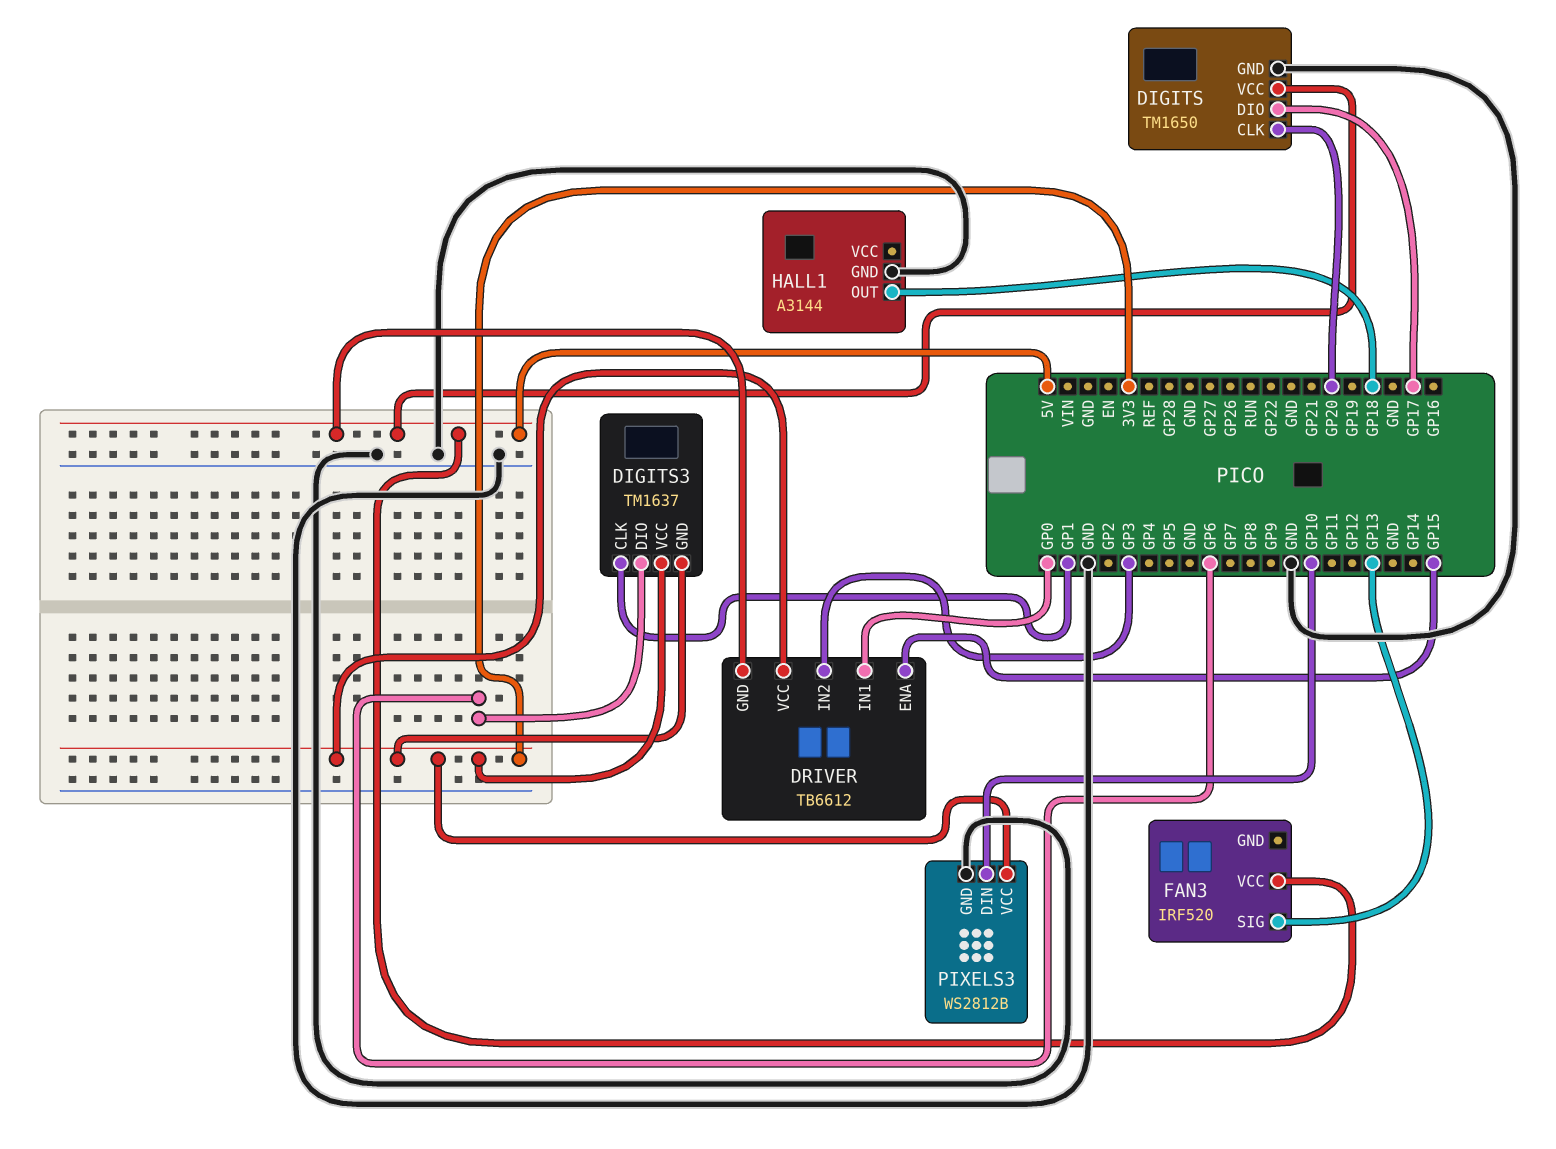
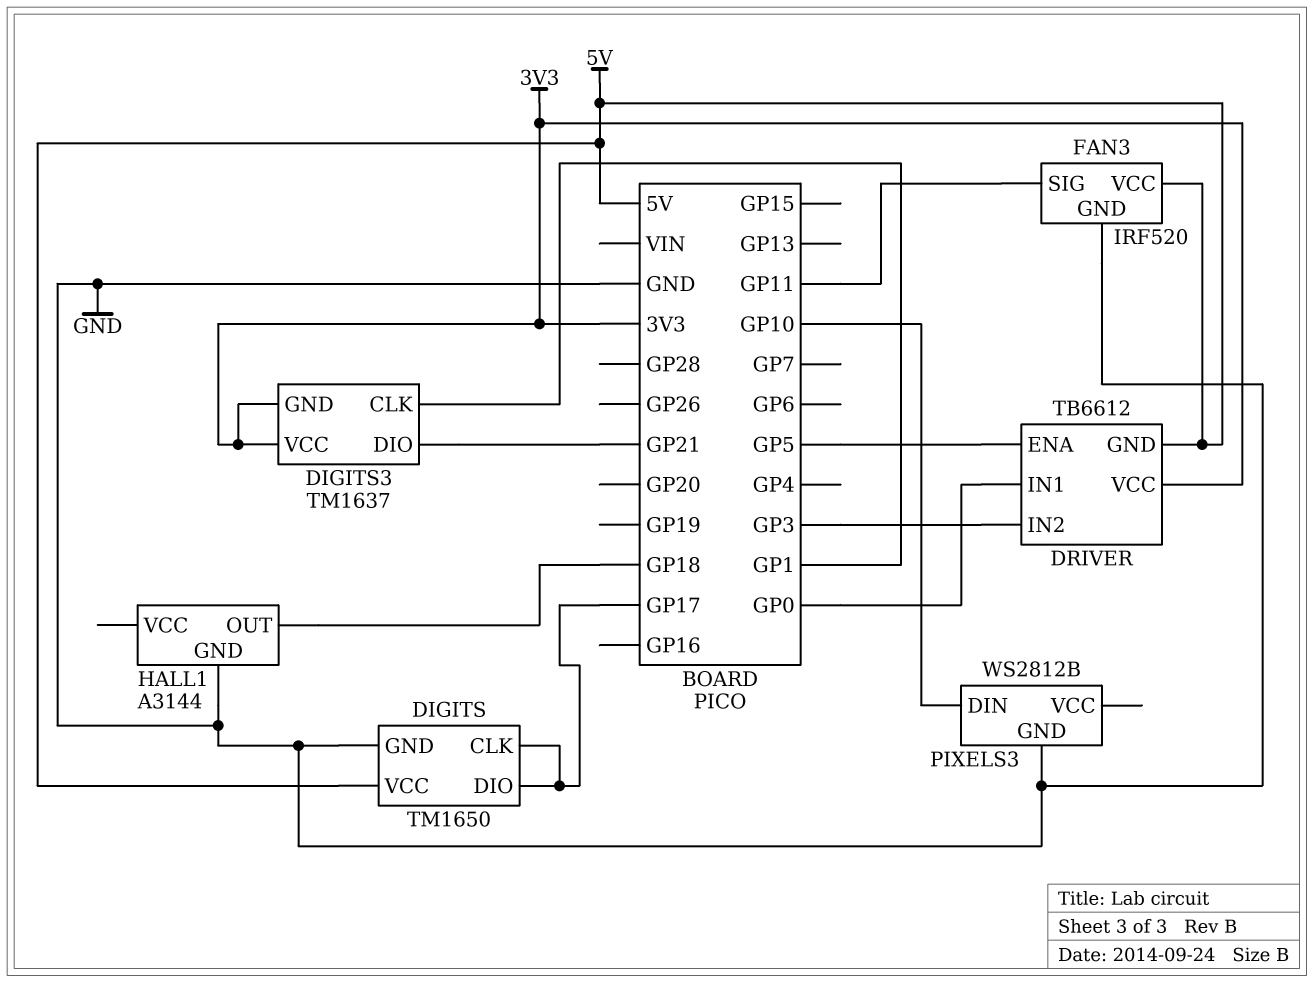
DIGITS pin CLK: GP20 -> GP17
DIGITS3 pin DIO: GP6 -> GP21
DRIVER pin ENA: GP15 -> GP5
FAN3 pin GND: none -> GND
FAN3 pin SIG: GP13 -> GP11
PIXELS3 pin VCC: 3V3 -> none

